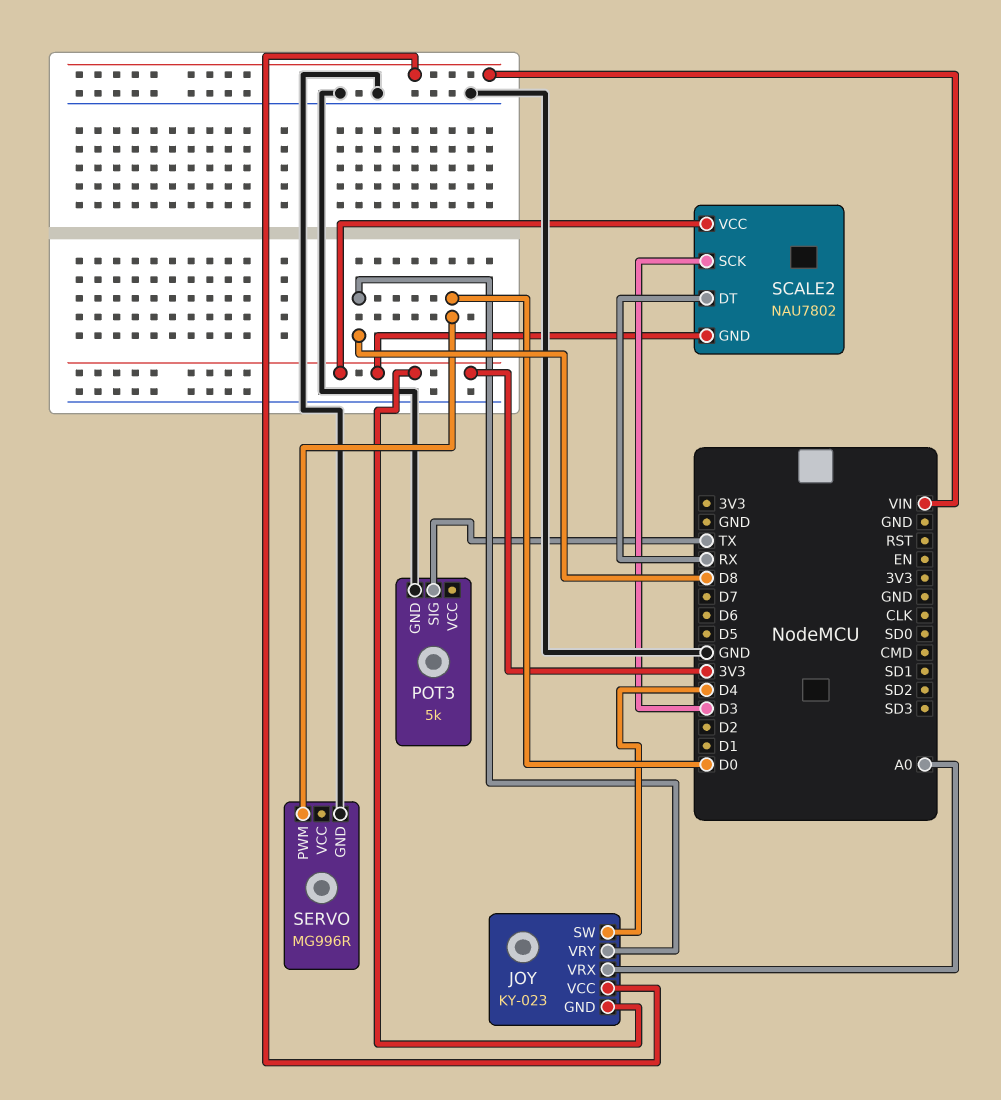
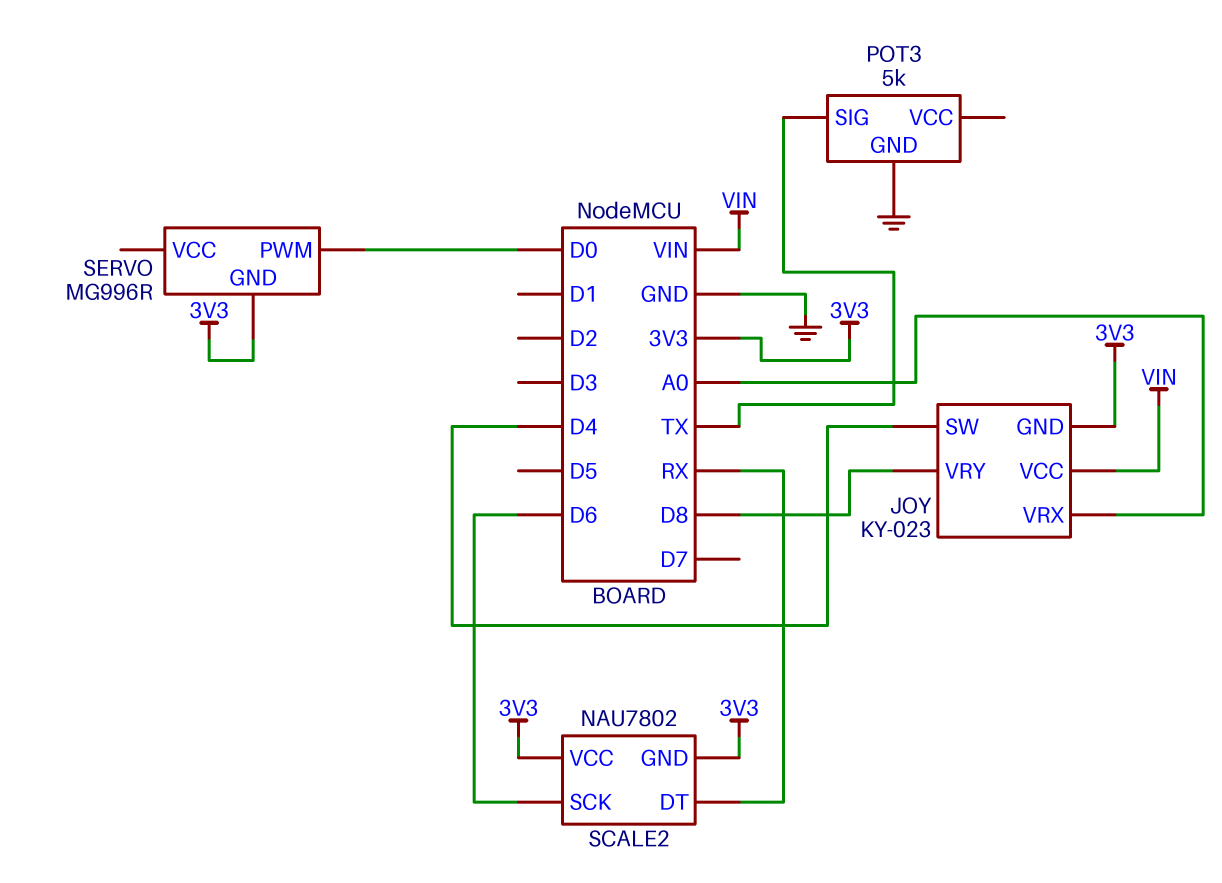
SCALE2 pin SCK: D3 -> D6
SERVO pin GND: GND -> 3V3

